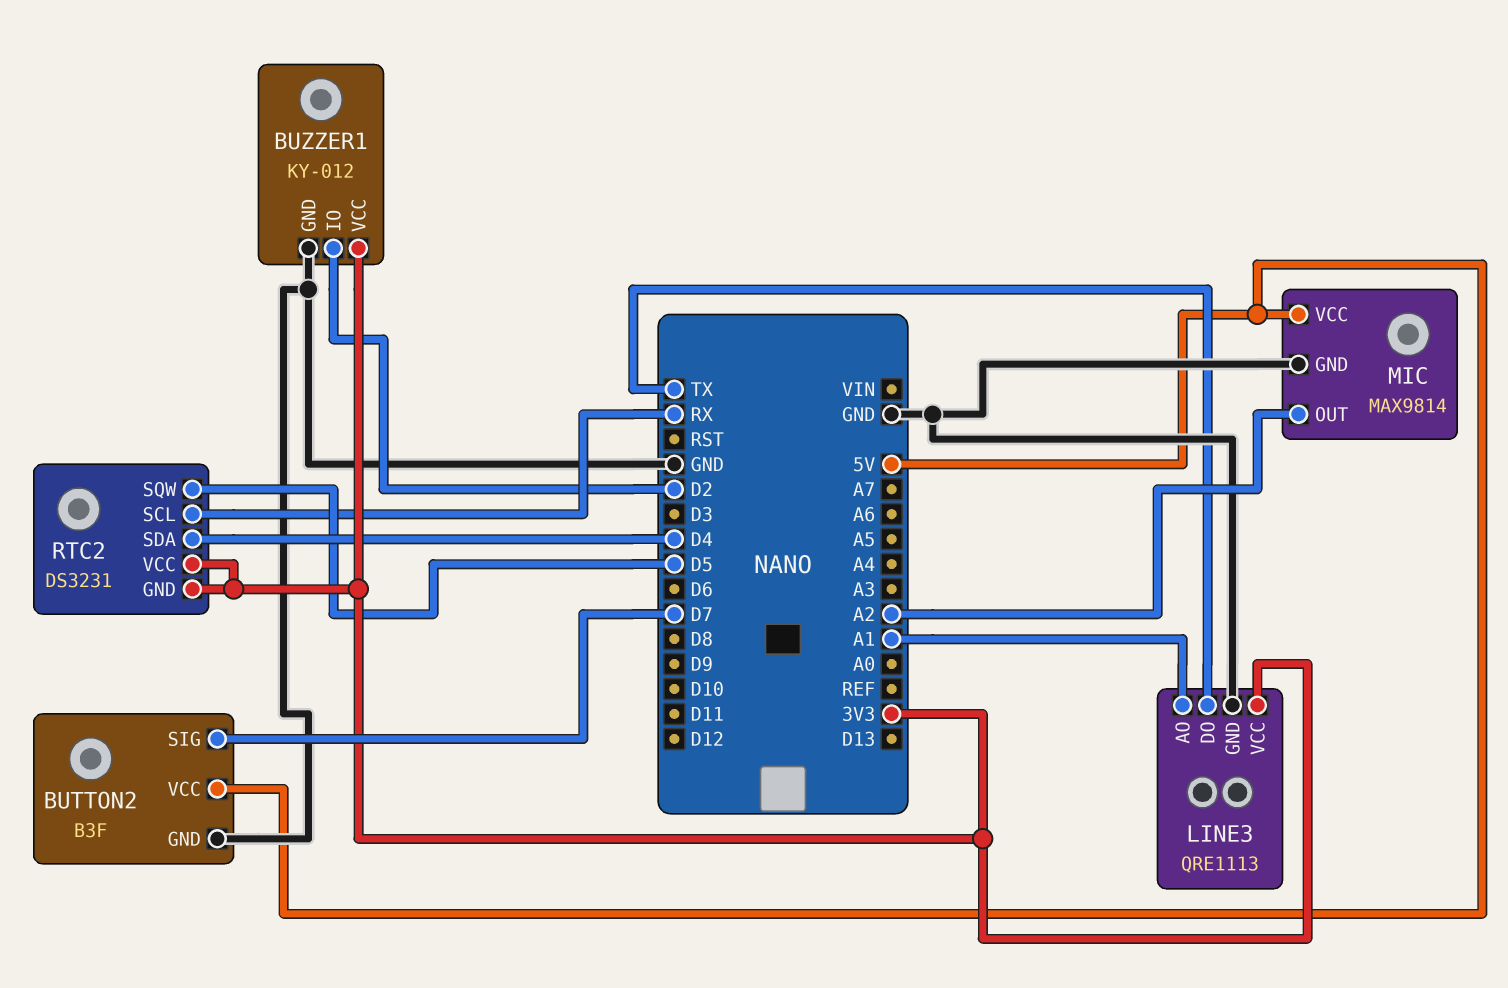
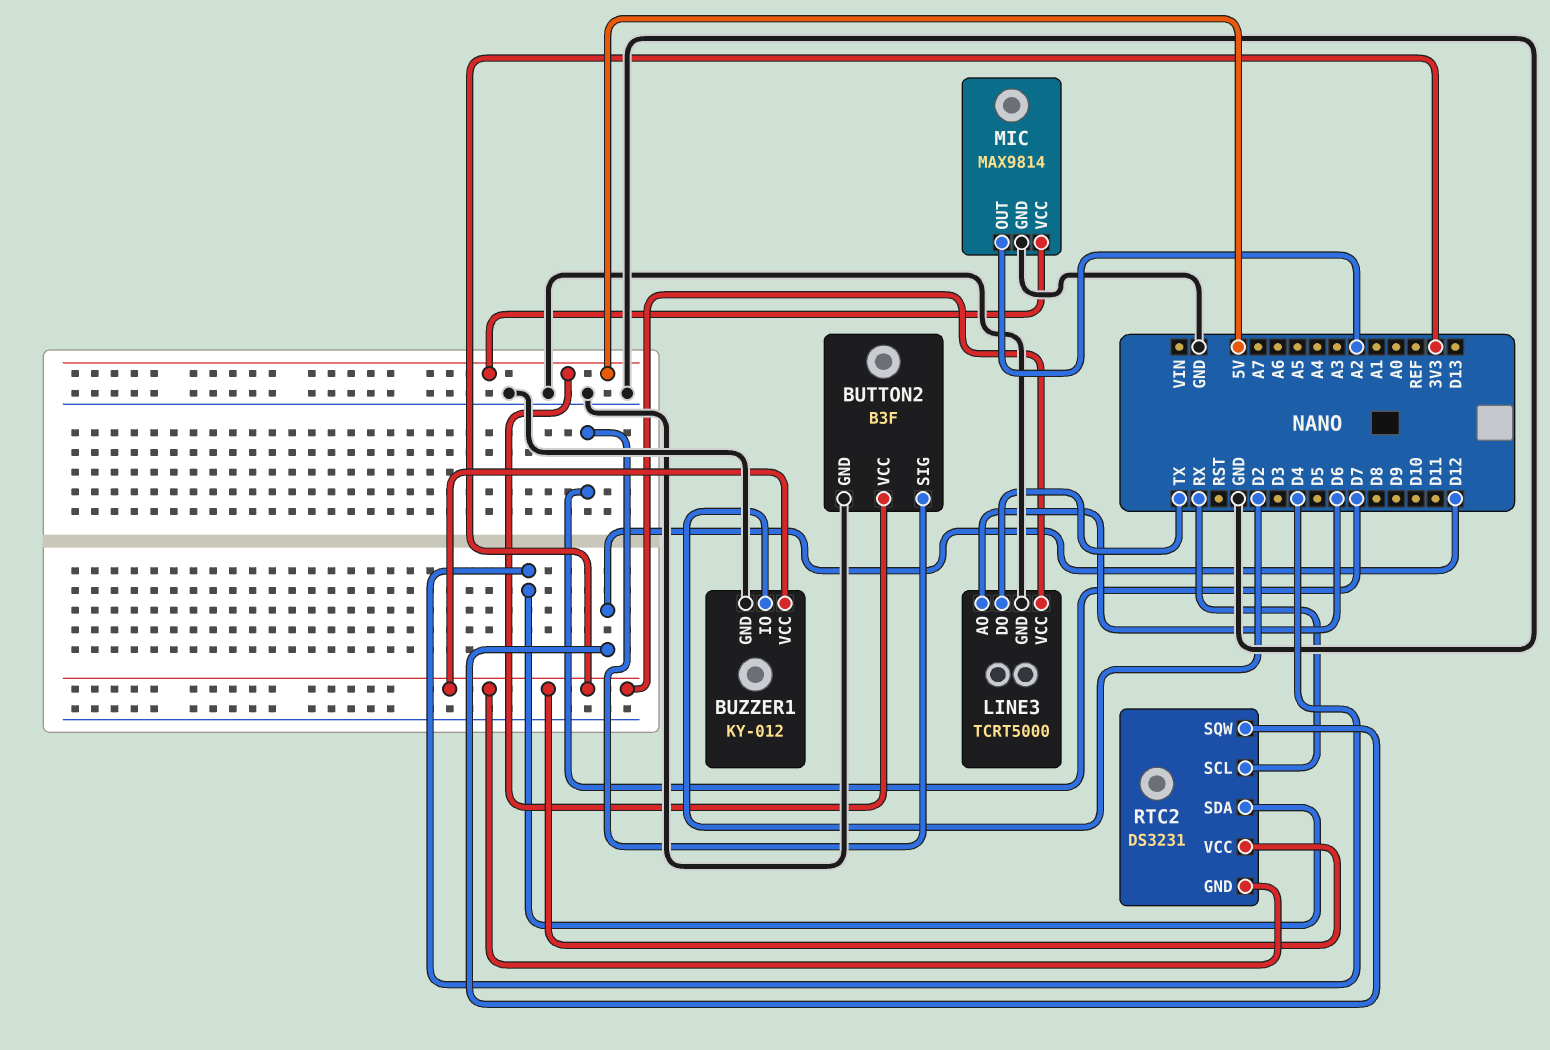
LINE3: QRE1113 -> TCRT5000
LINE3 pin AO: A1 -> D6
RTC2 pin SQW: D5 -> D12

